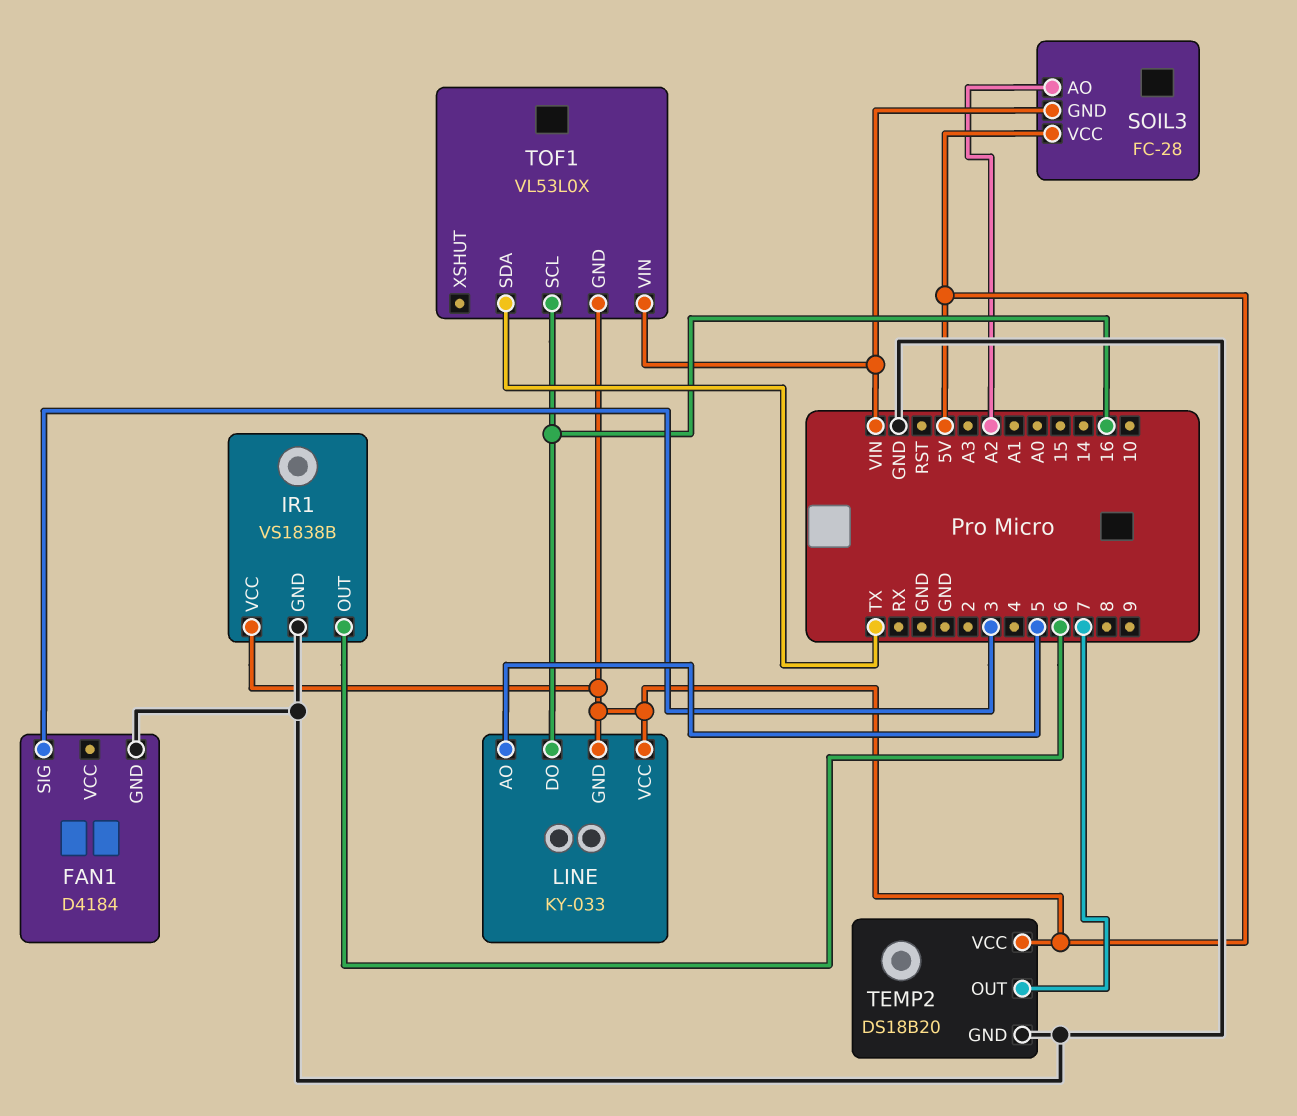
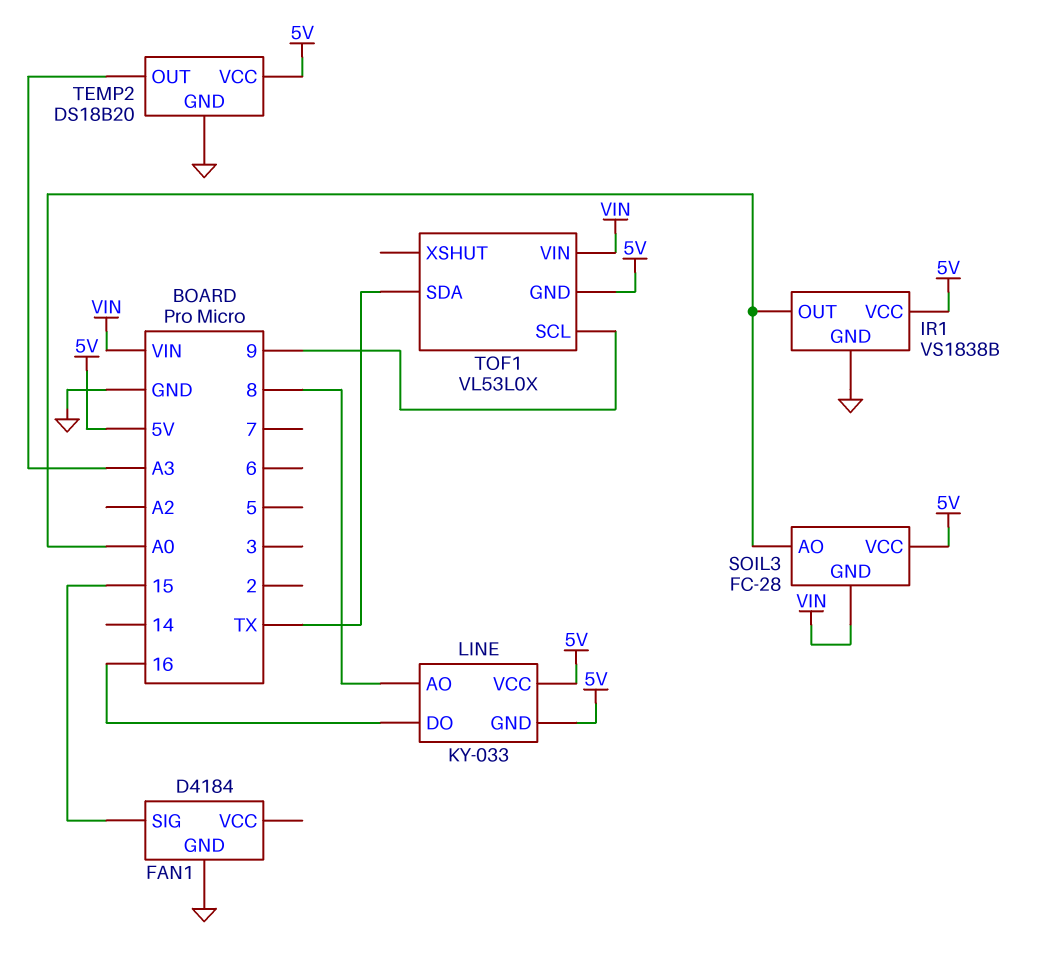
FAN1 pin SIG: 3 -> 15
IR1 pin OUT: 6 -> A0
LINE pin AO: 5 -> 8
SOIL3 pin AO: A2 -> A0
TEMP2 pin OUT: 7 -> A3
TOF1 pin SCL: 16 -> 9

